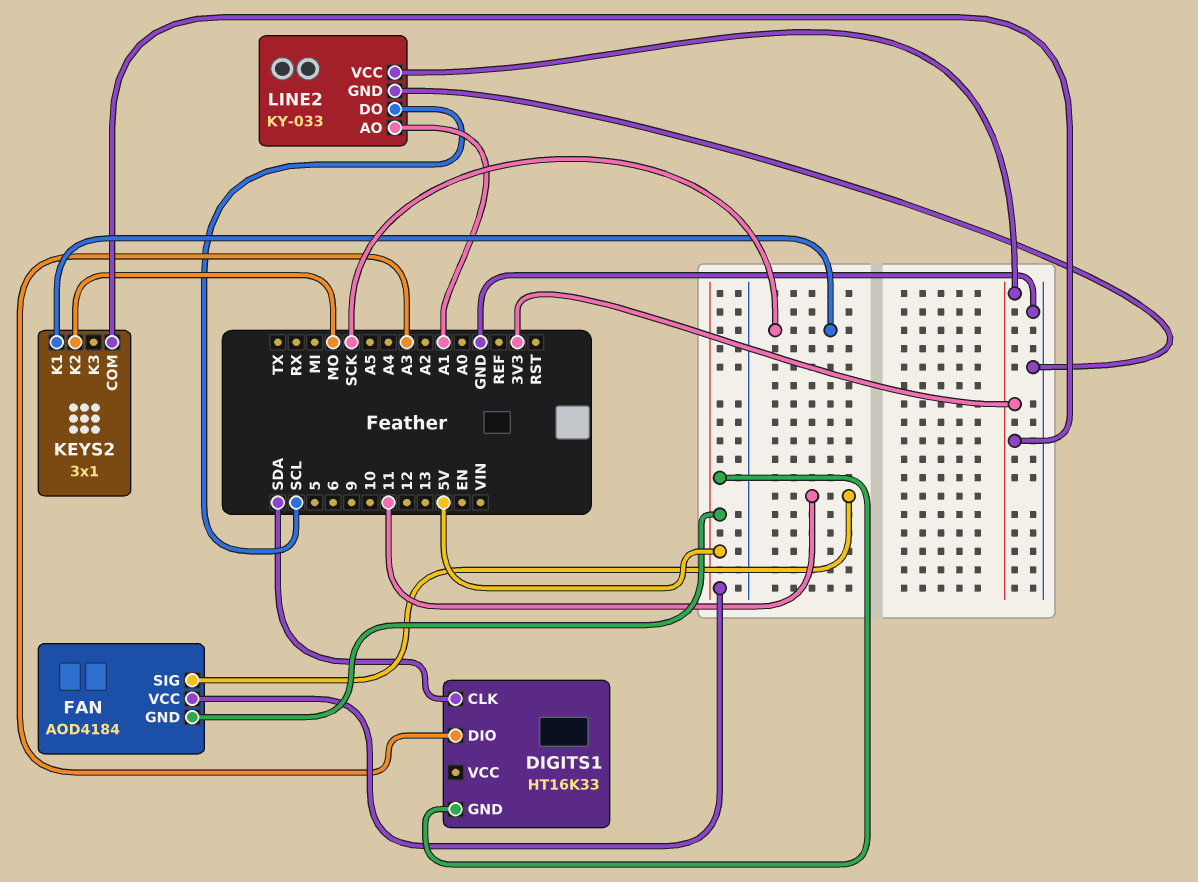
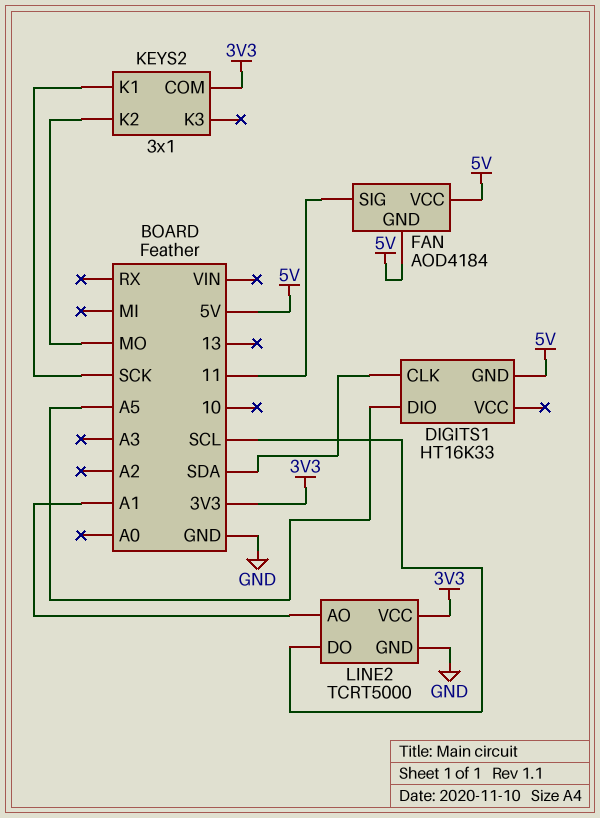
DIGITS1 pin DIO: A3 -> A5
LINE2: KY-033 -> TCRT5000

